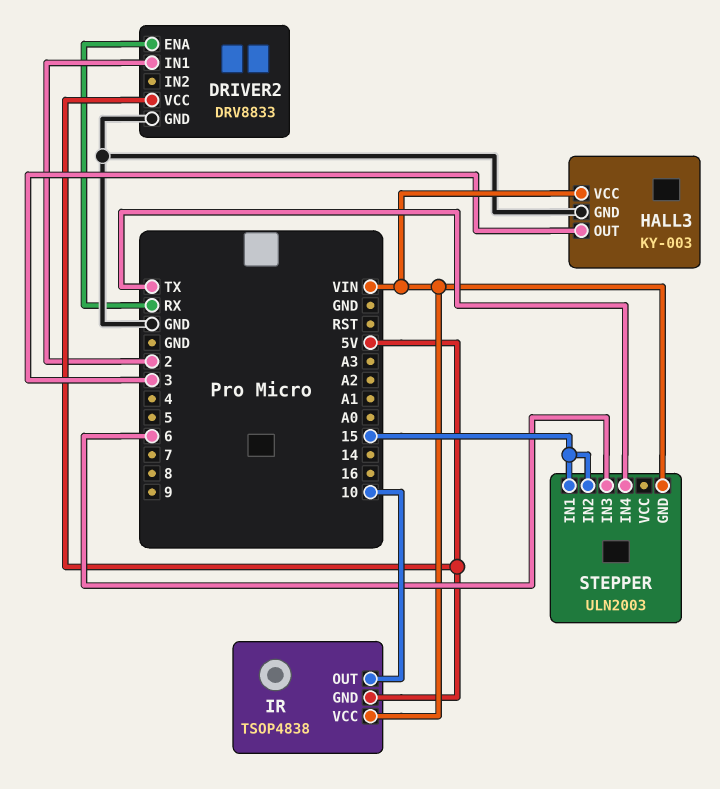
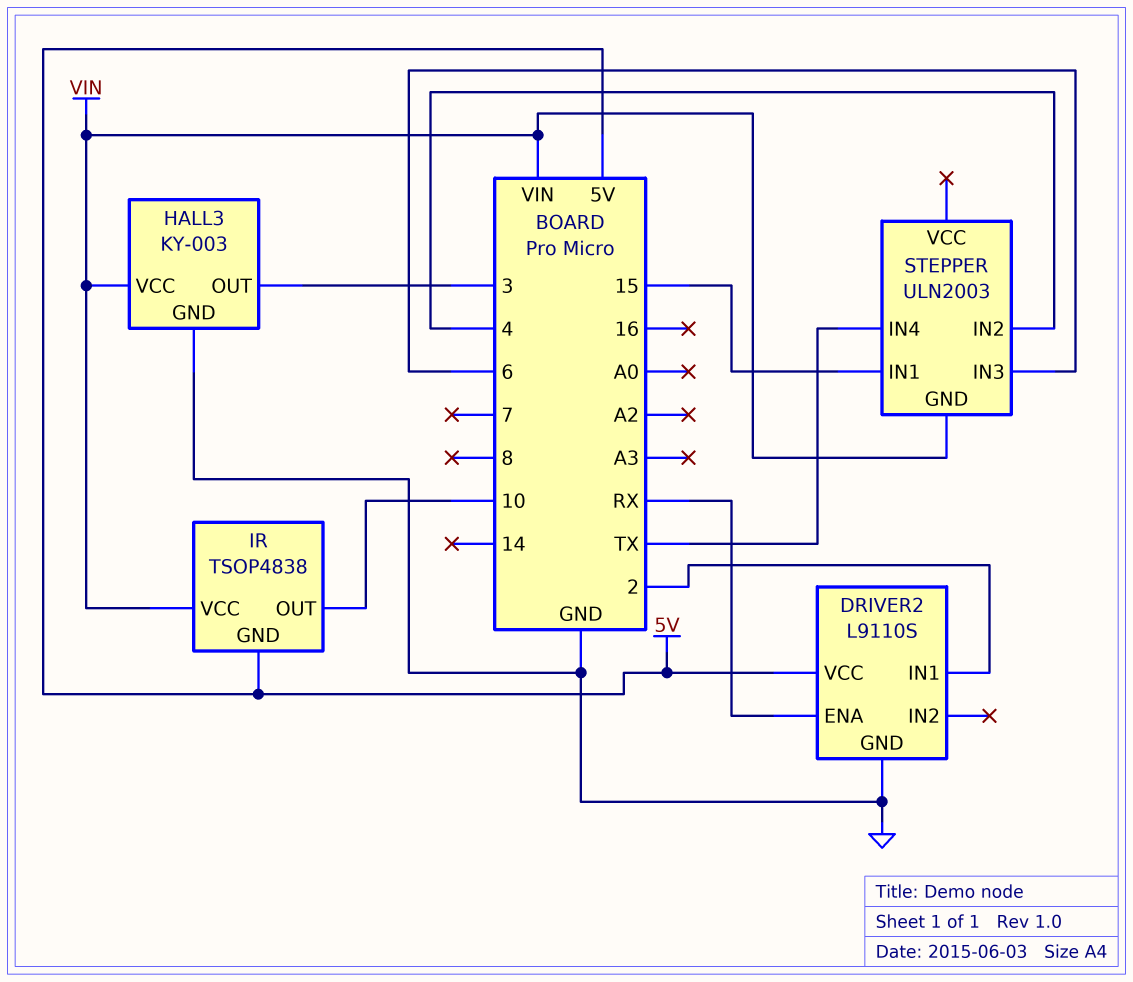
DRIVER2: DRV8833 -> L9110S
STEPPER pin IN2: 15 -> 4

